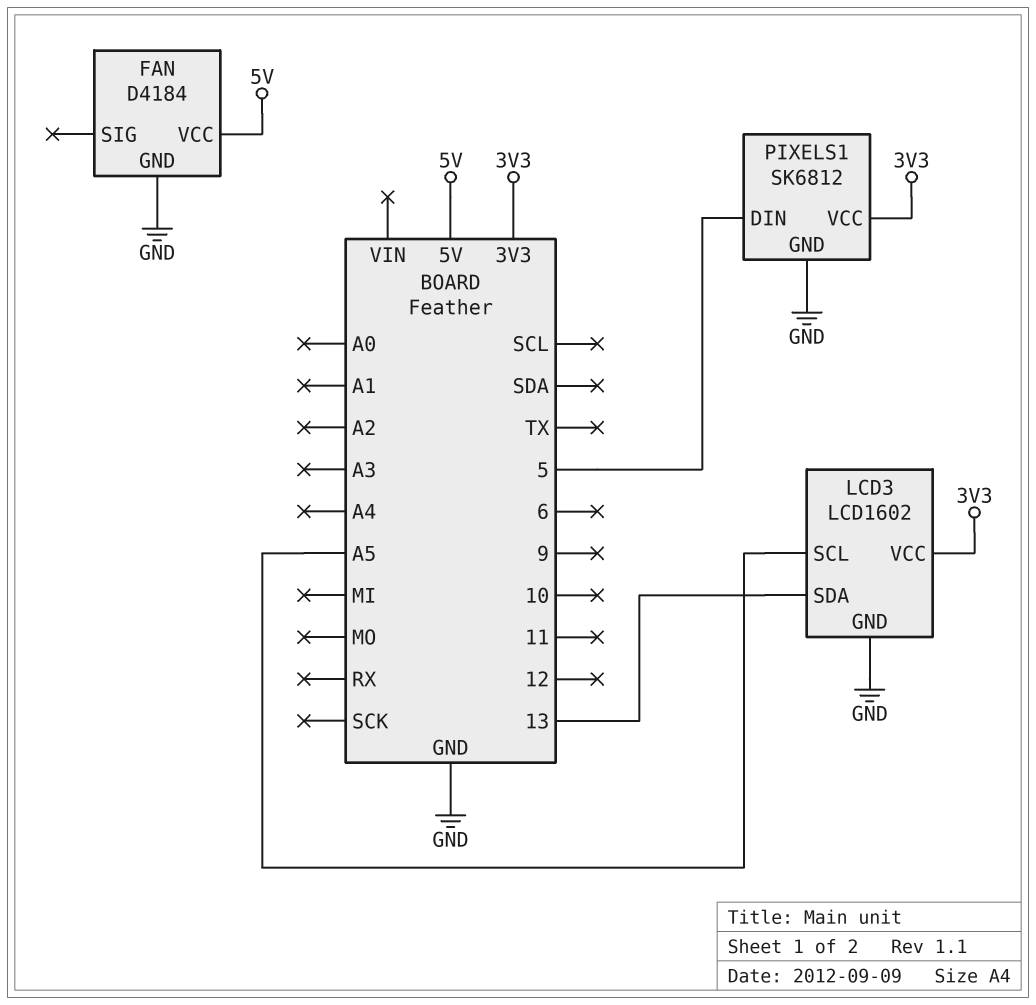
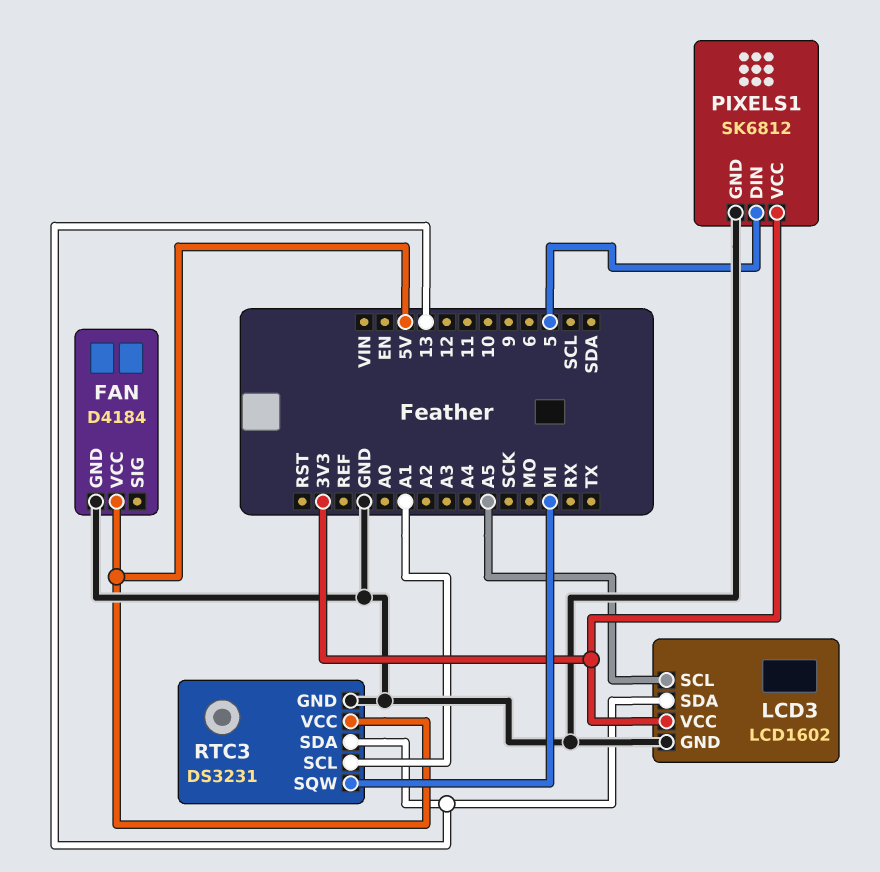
RTC3: none -> DS3231
RTC3 pin GND: none -> GND
RTC3 pin SCL: none -> A1
RTC3 pin SDA: none -> 13
RTC3 pin SQW: none -> MI
RTC3 pin VCC: none -> 5V

